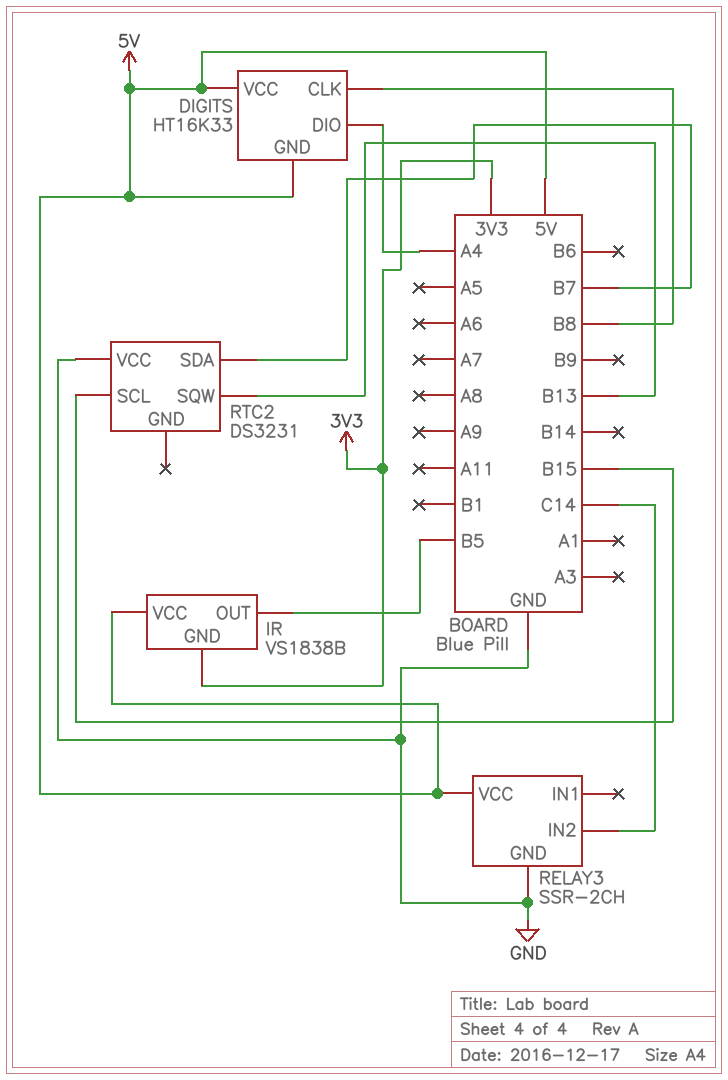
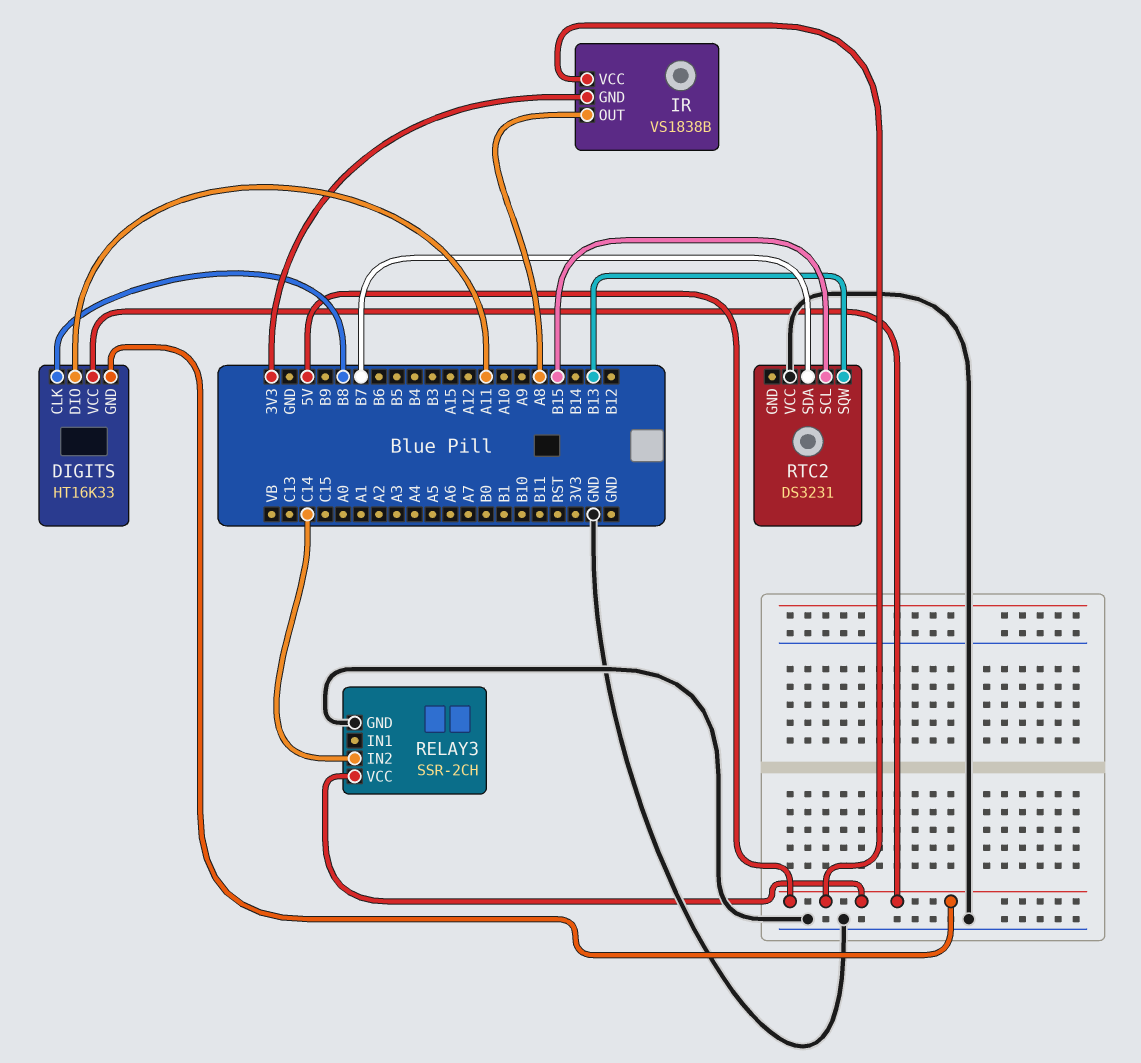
DIGITS pin DIO: A4 -> A11
IR pin OUT: B5 -> A8

